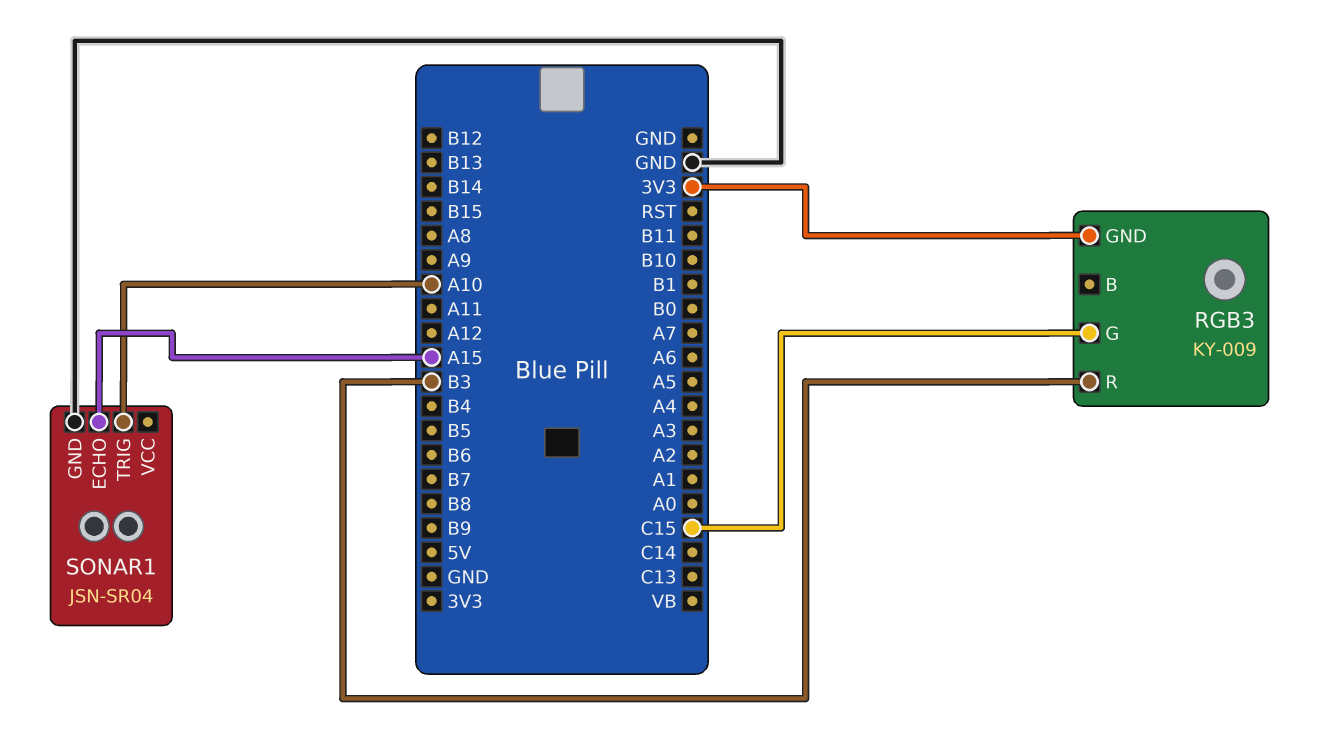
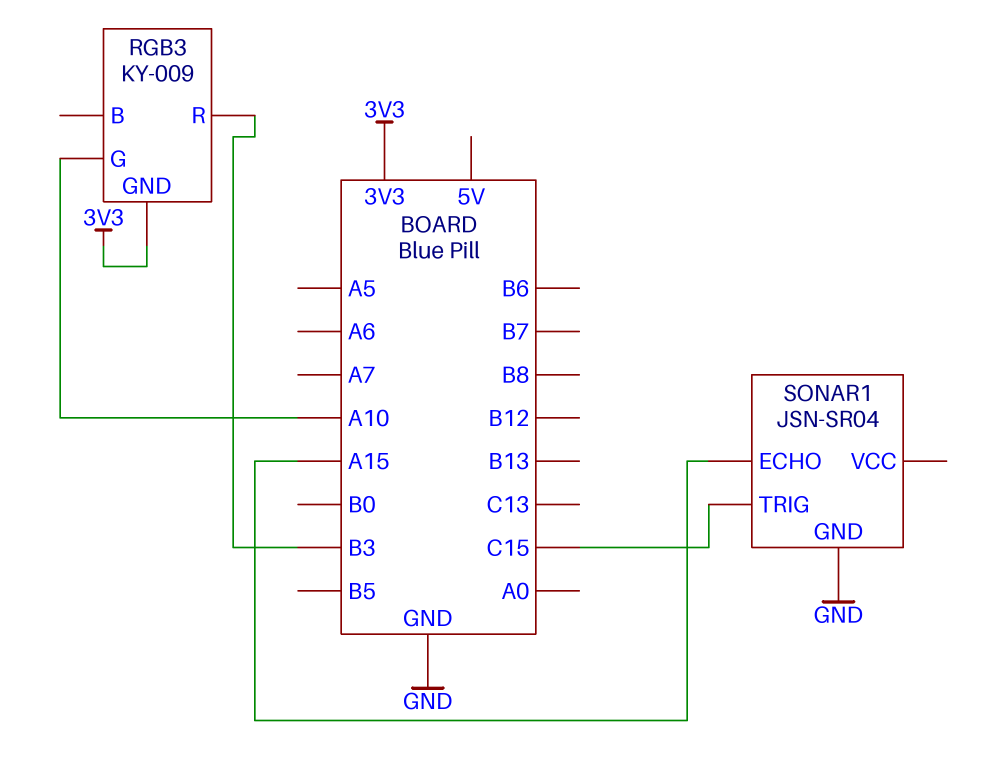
RGB3 pin G: C15 -> A10
SONAR1 pin TRIG: A10 -> C15

